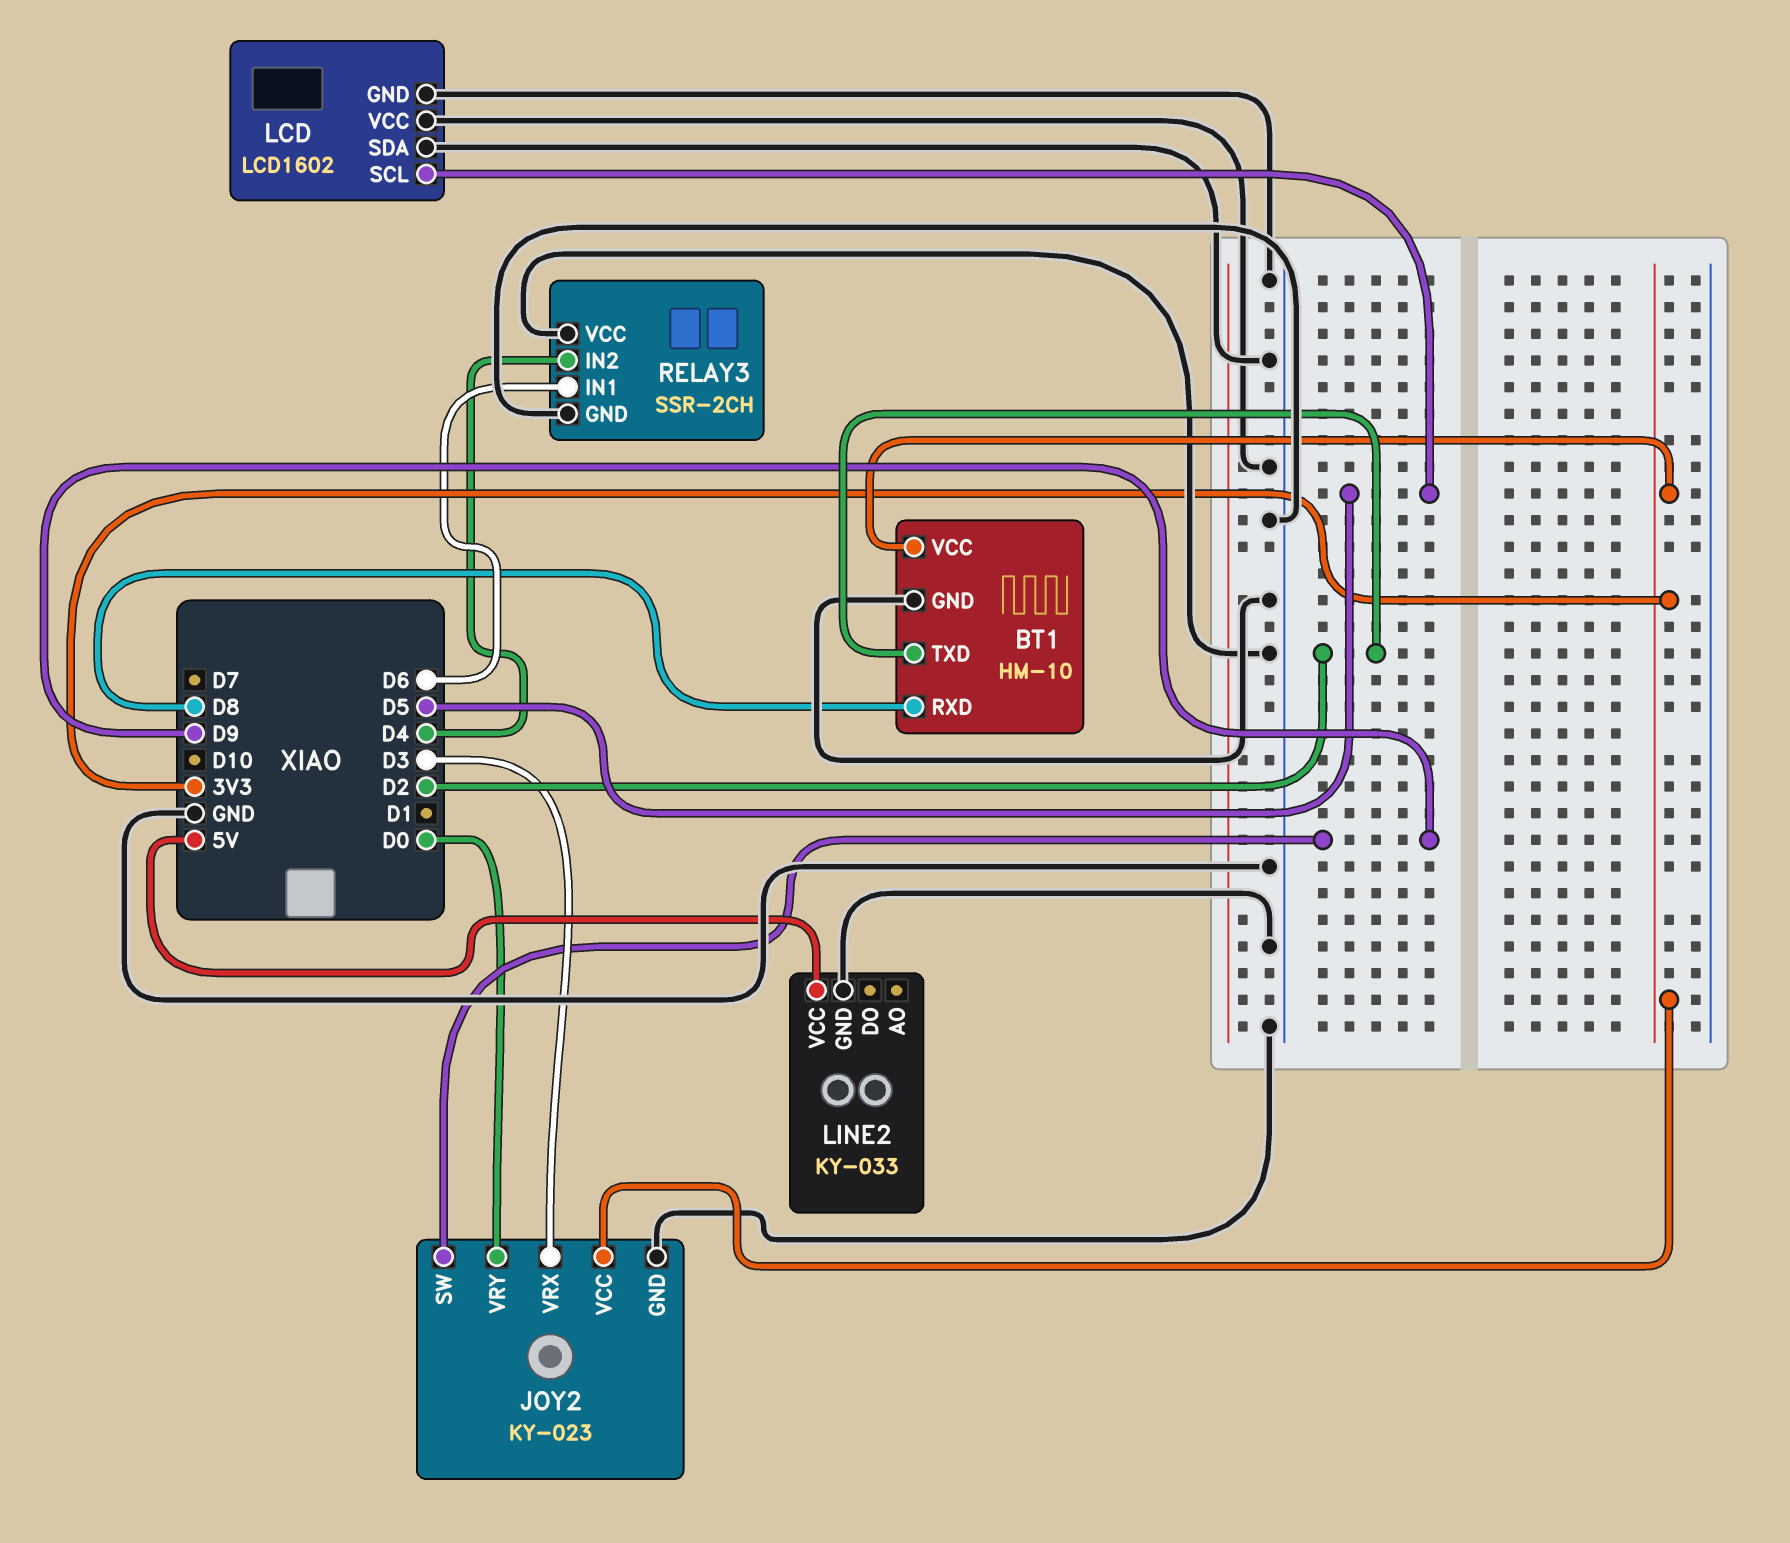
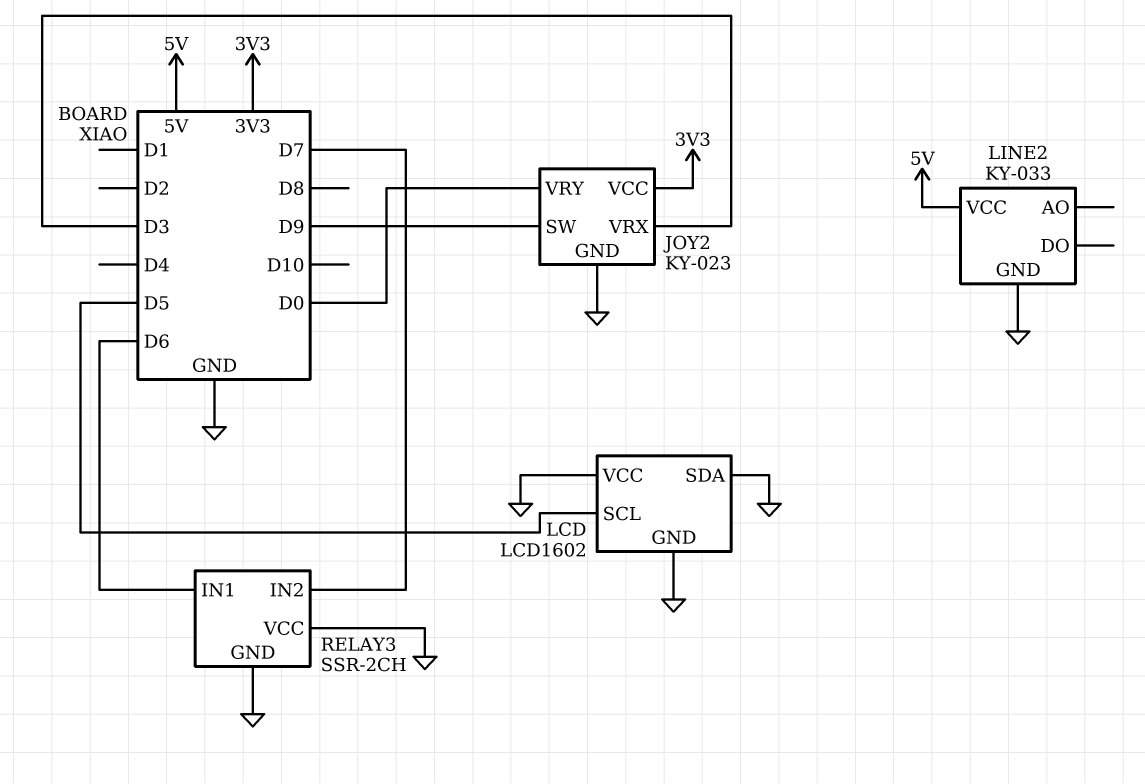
BT1: HM-10 -> none
BT1 pin GND: GND -> none
BT1 pin RXD: D8 -> none
BT1 pin TXD: D2 -> none
BT1 pin VCC: 3V3 -> none
RELAY3 pin IN2: D4 -> D7

